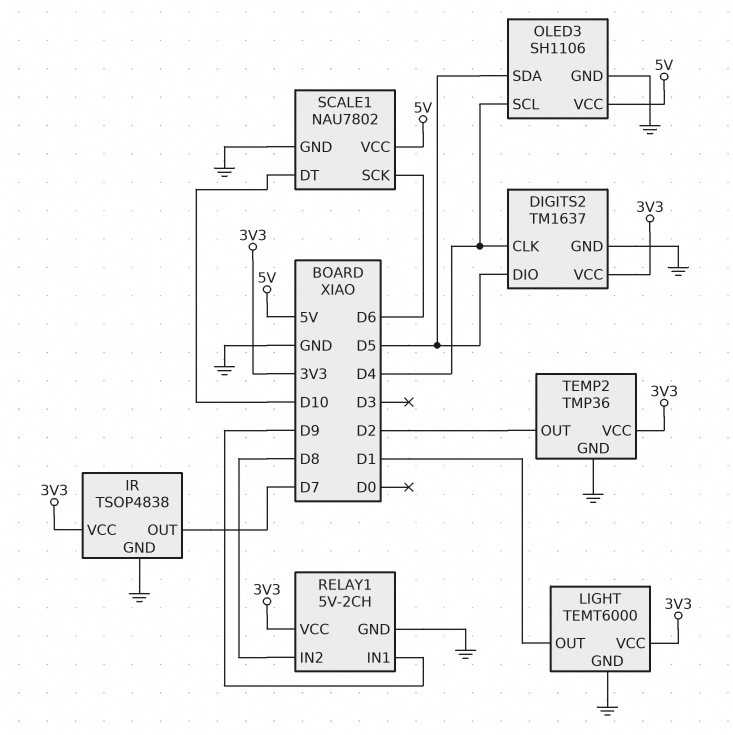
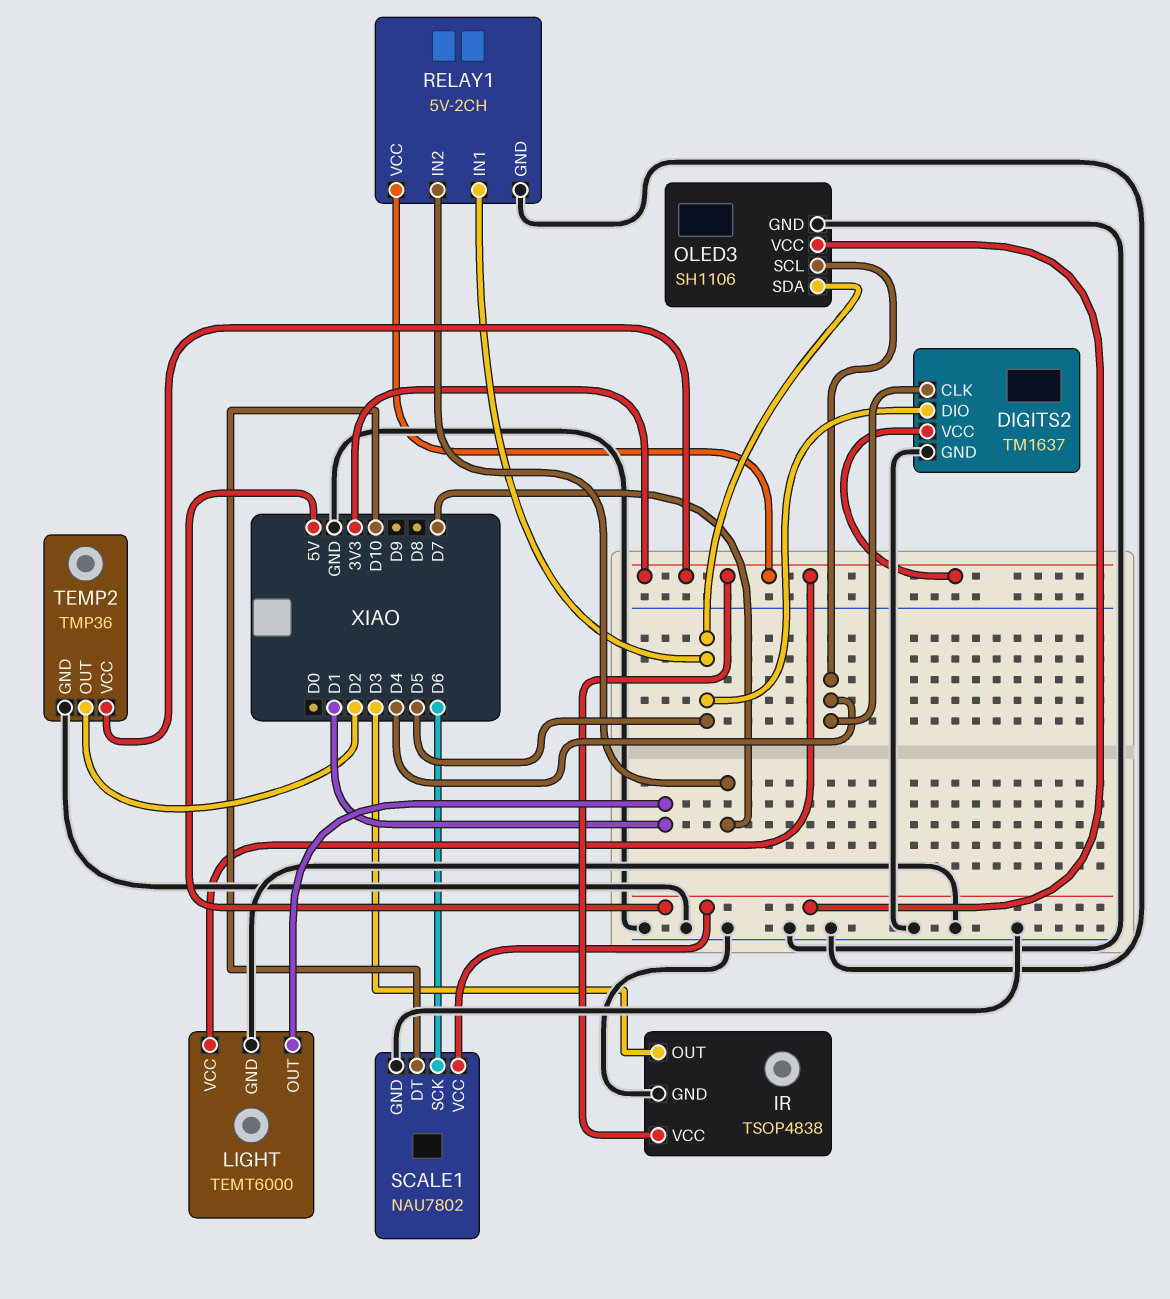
IR pin OUT: D7 -> D3
RELAY1 pin IN1: D9 -> D5
RELAY1 pin IN2: D8 -> D7

